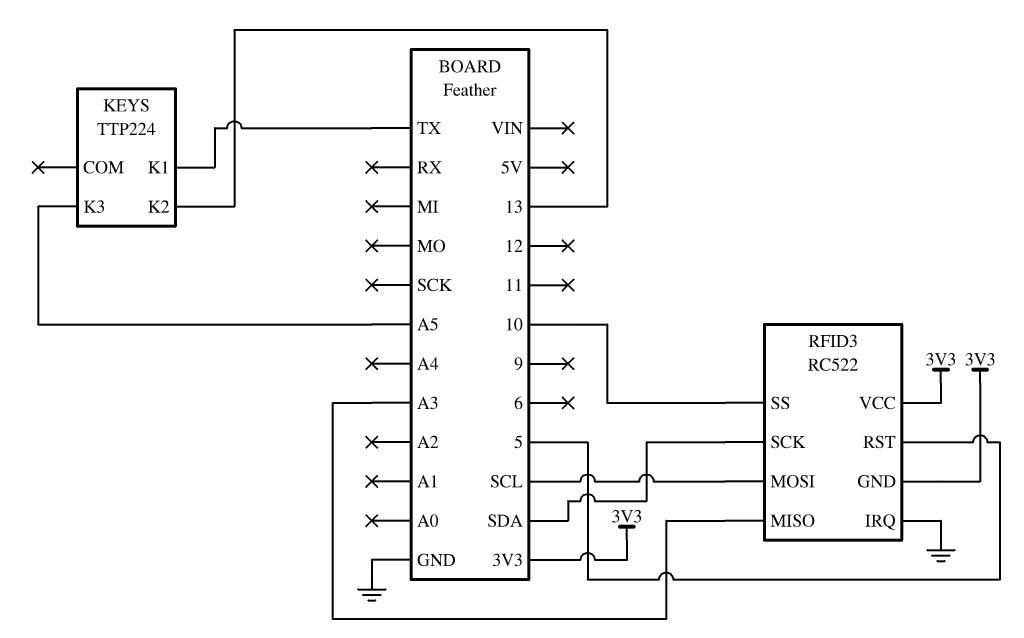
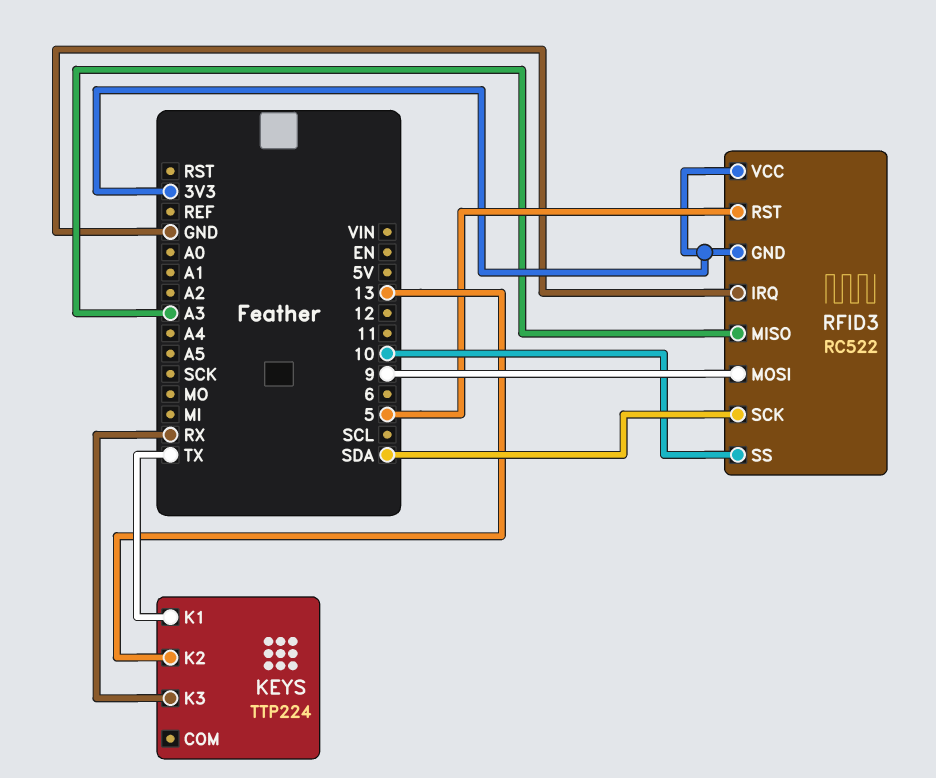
KEYS pin K3: A5 -> RX
RFID3 pin MOSI: SCL -> 9

